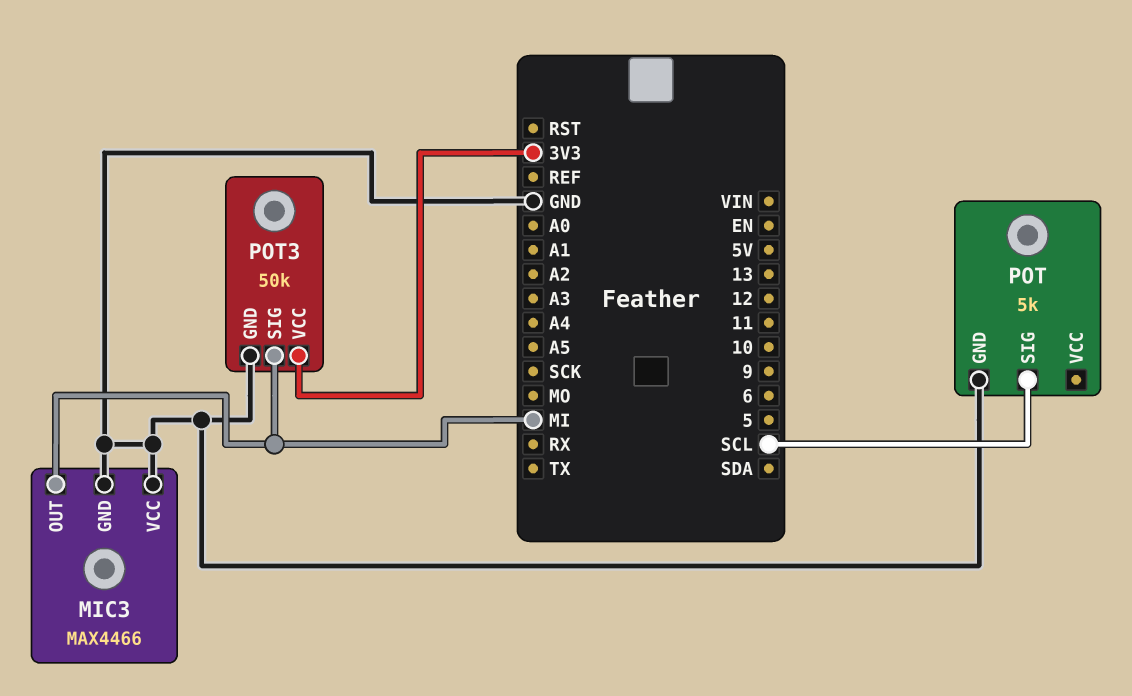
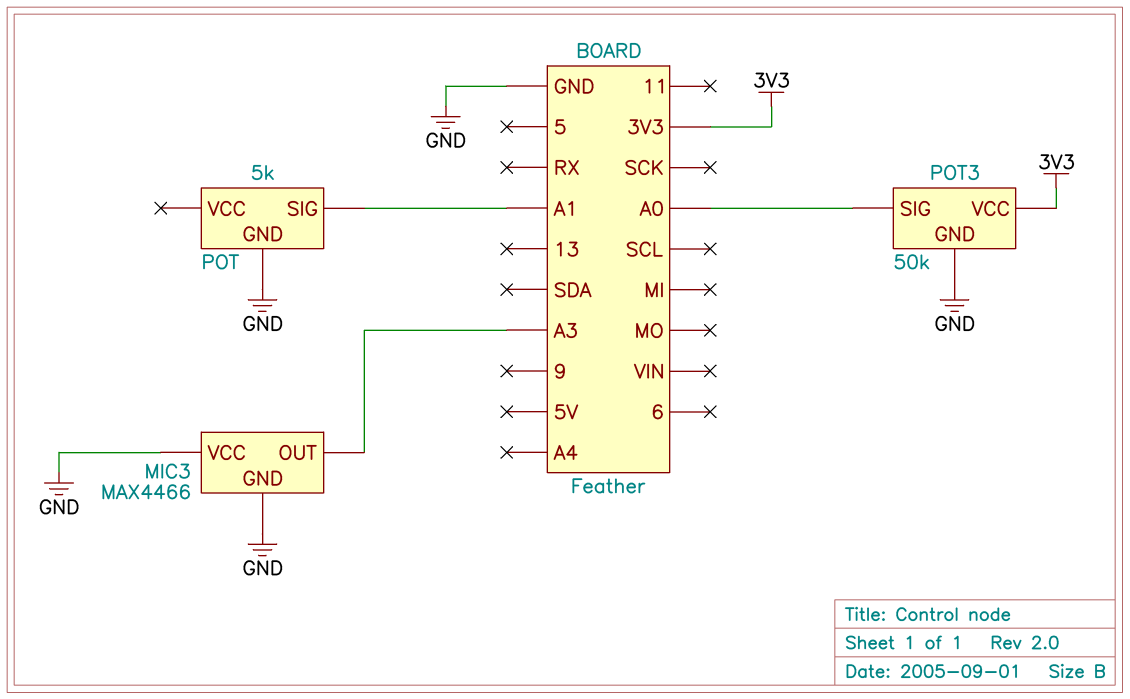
MIC3 pin OUT: MI -> A3
POT pin SIG: SCL -> A1
POT3 pin SIG: MI -> A0

